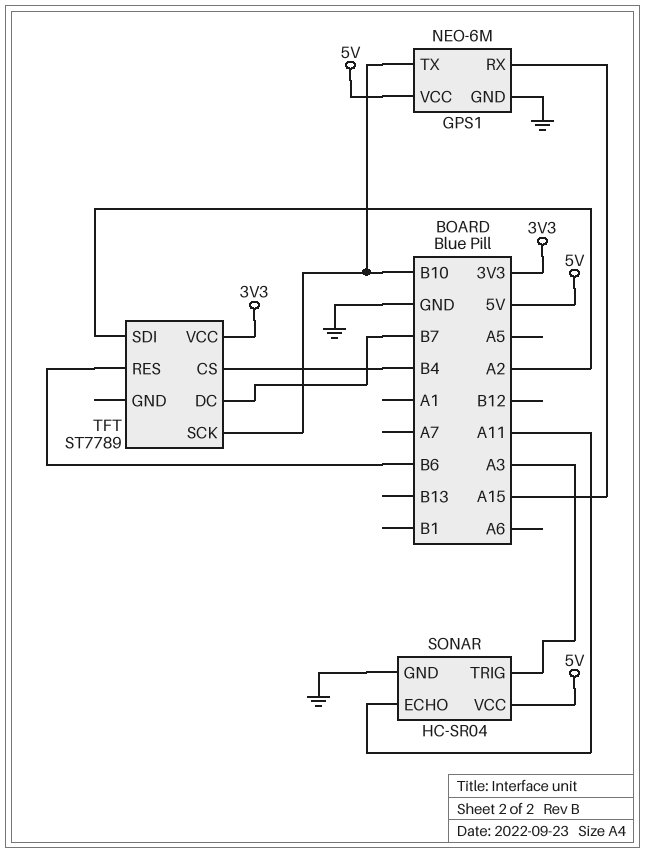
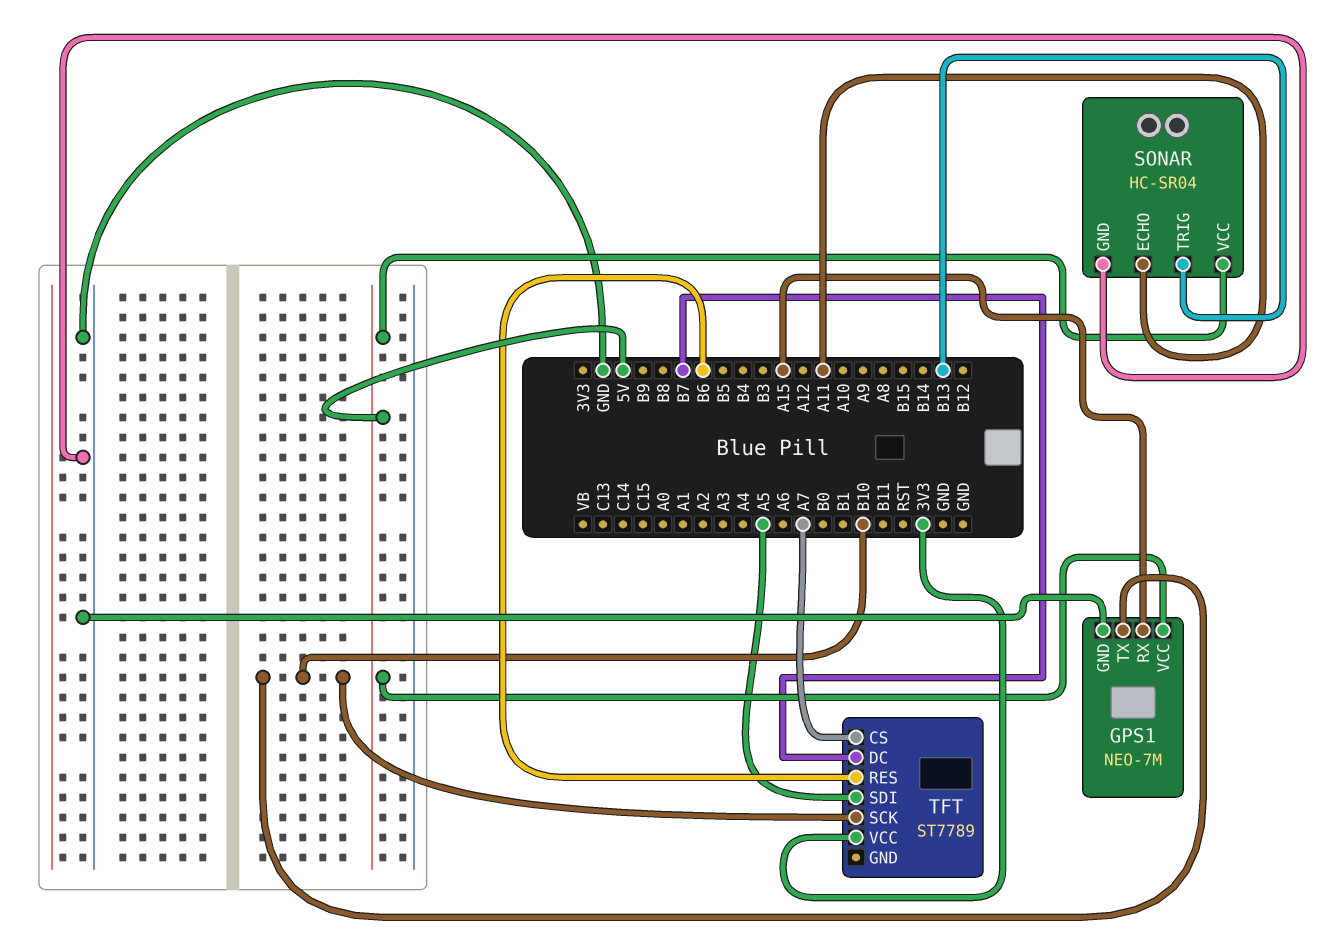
GPS1: NEO-6M -> NEO-7M
SONAR pin TRIG: A3 -> B13
TFT pin CS: B4 -> A7
TFT pin SDI: A2 -> A5

